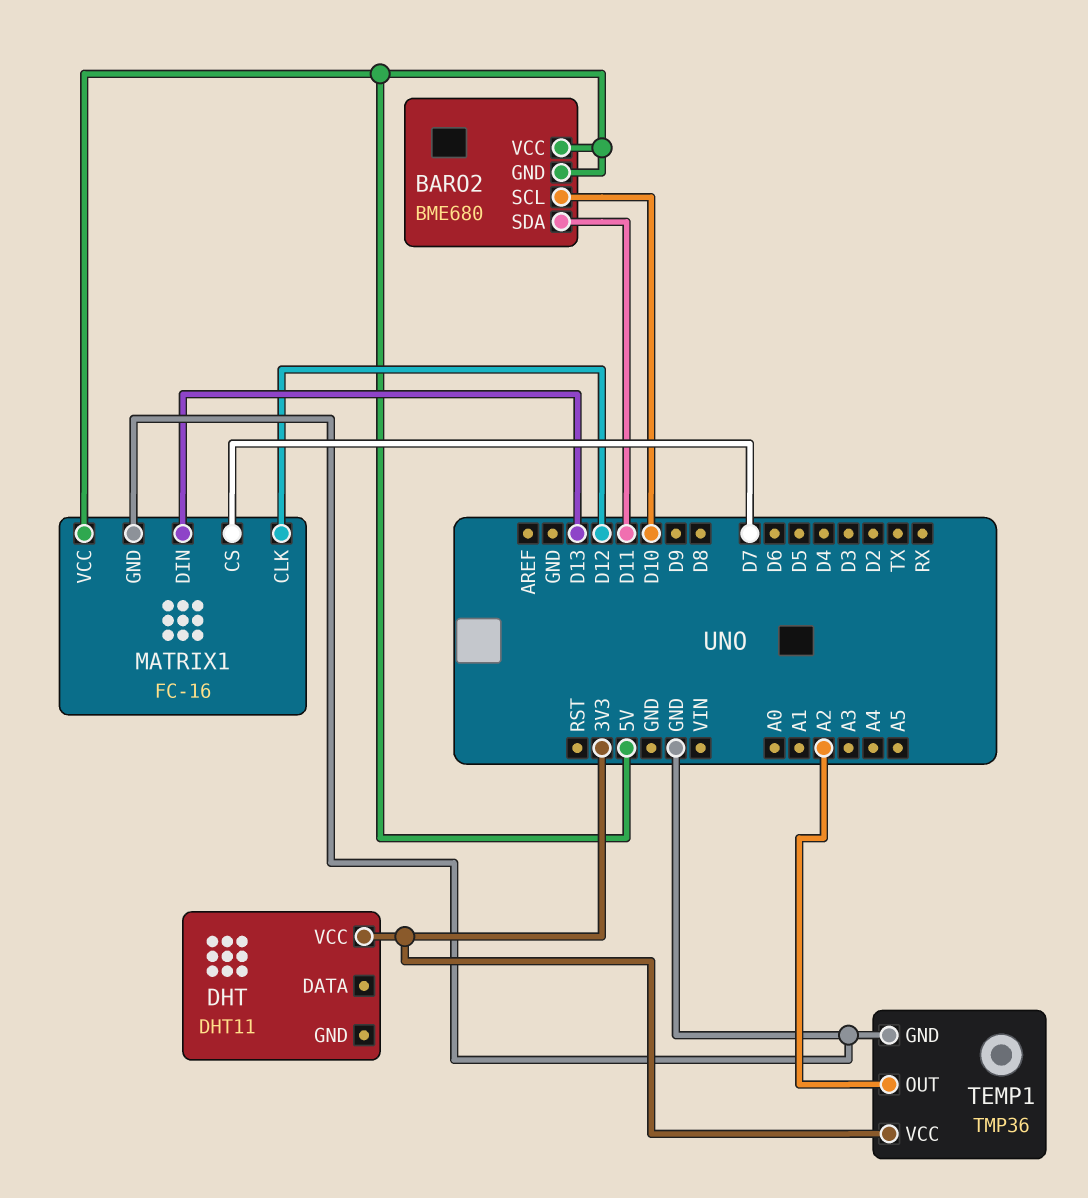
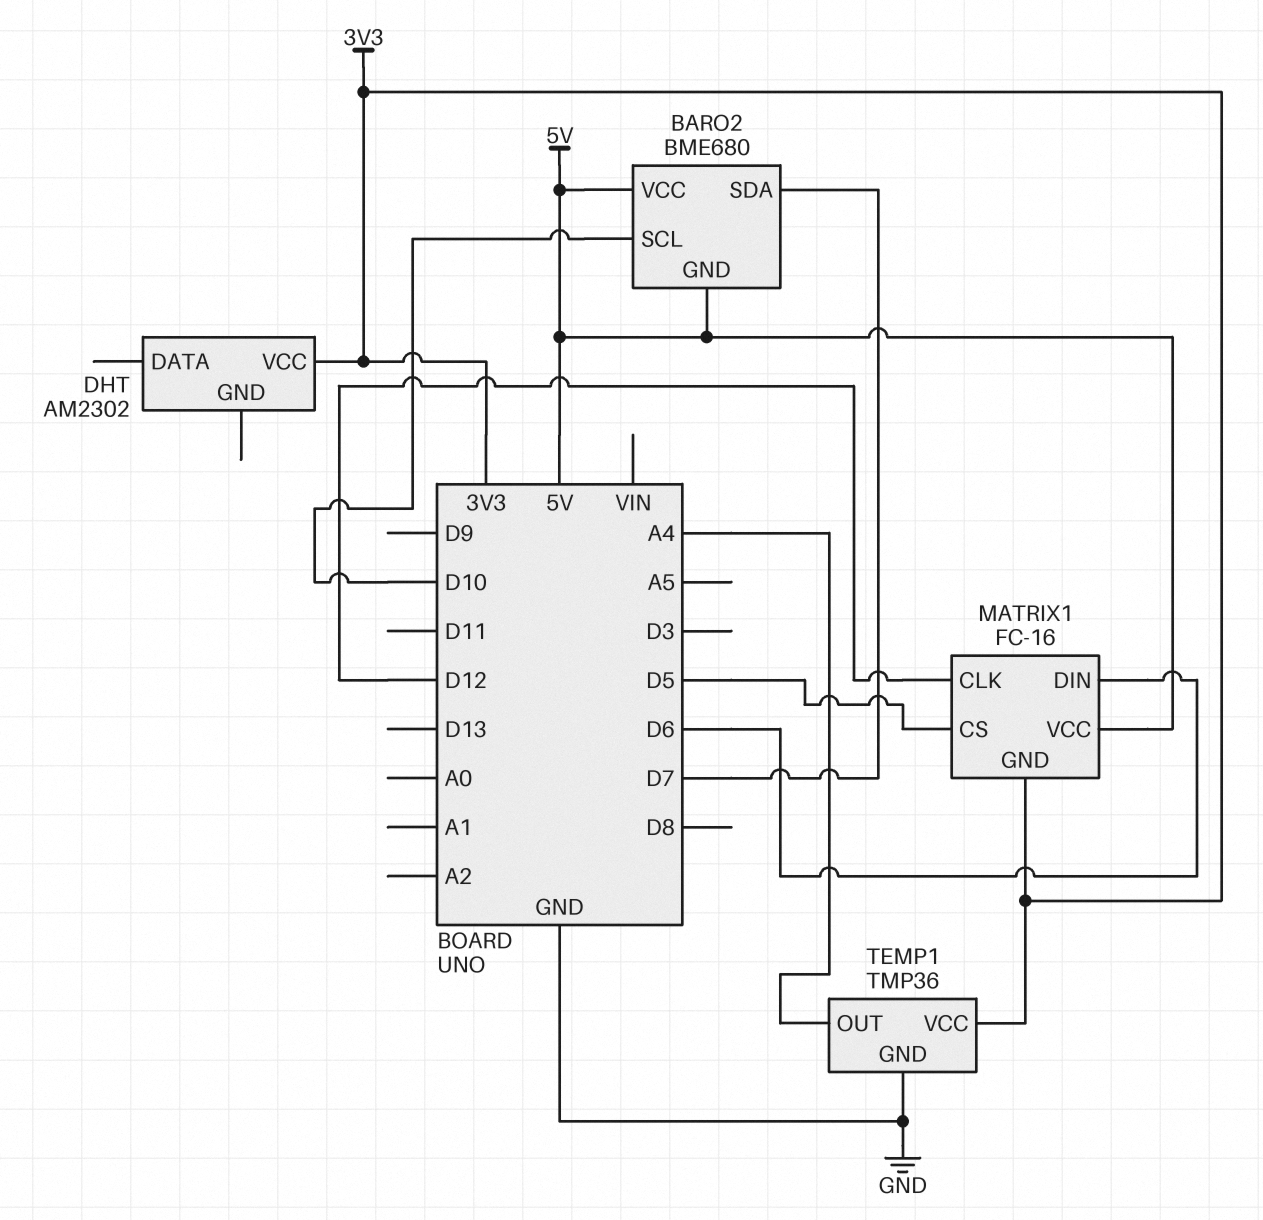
BARO2 pin SDA: D11 -> D7
DHT: DHT11 -> AM2302
MATRIX1 pin CS: D7 -> D5
MATRIX1 pin DIN: D13 -> D6
MATRIX1 pin GND: GND -> 3V3
TEMP1 pin OUT: A2 -> A4

